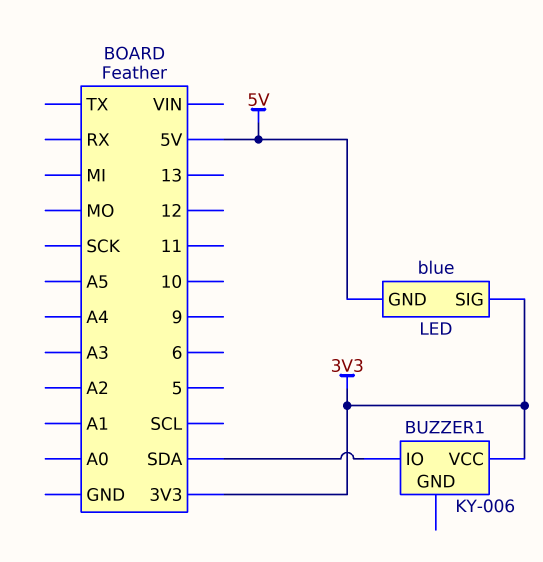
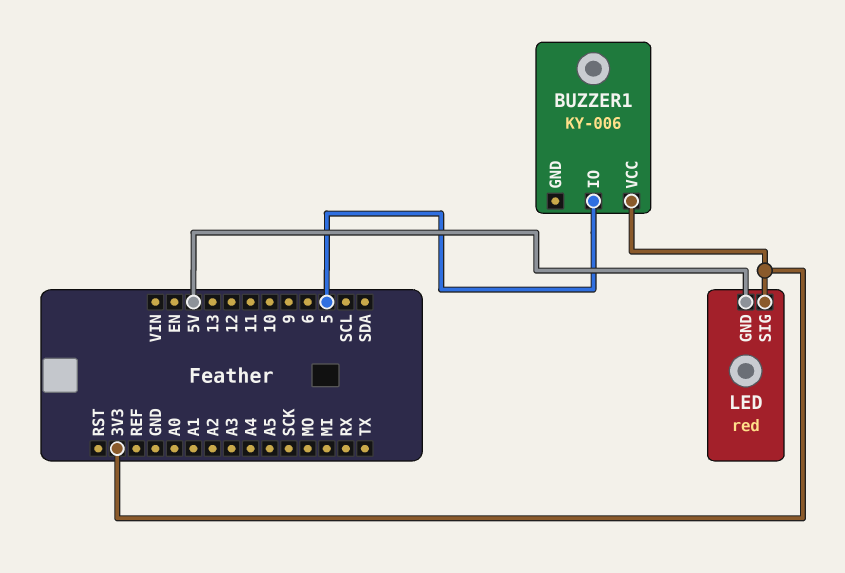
BUZZER1 pin IO: SDA -> 5
LED: blue -> red

